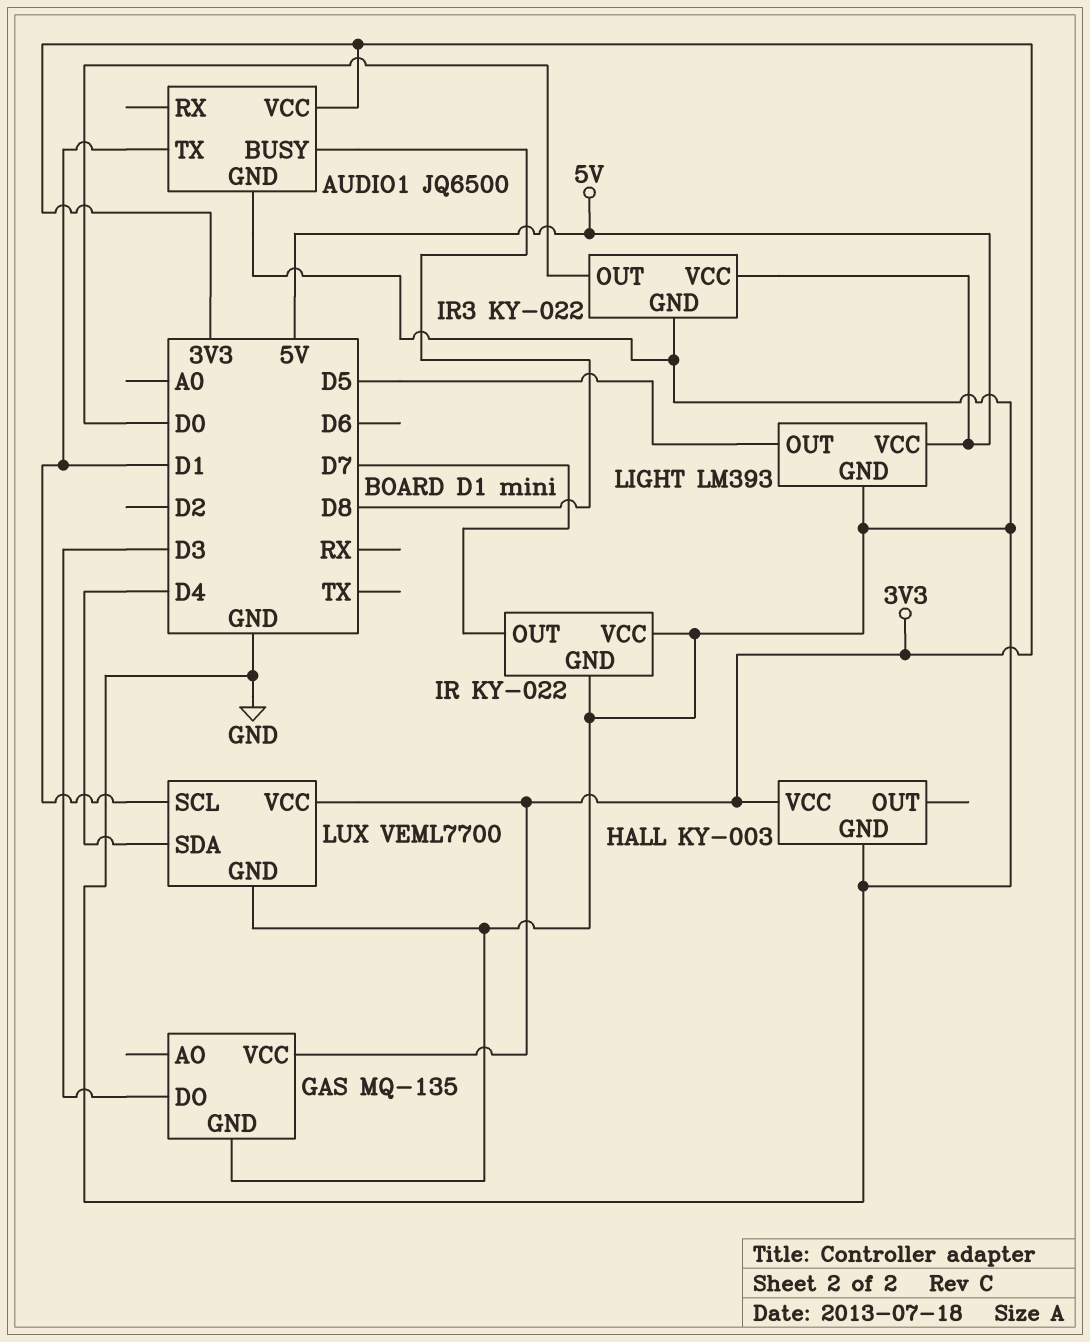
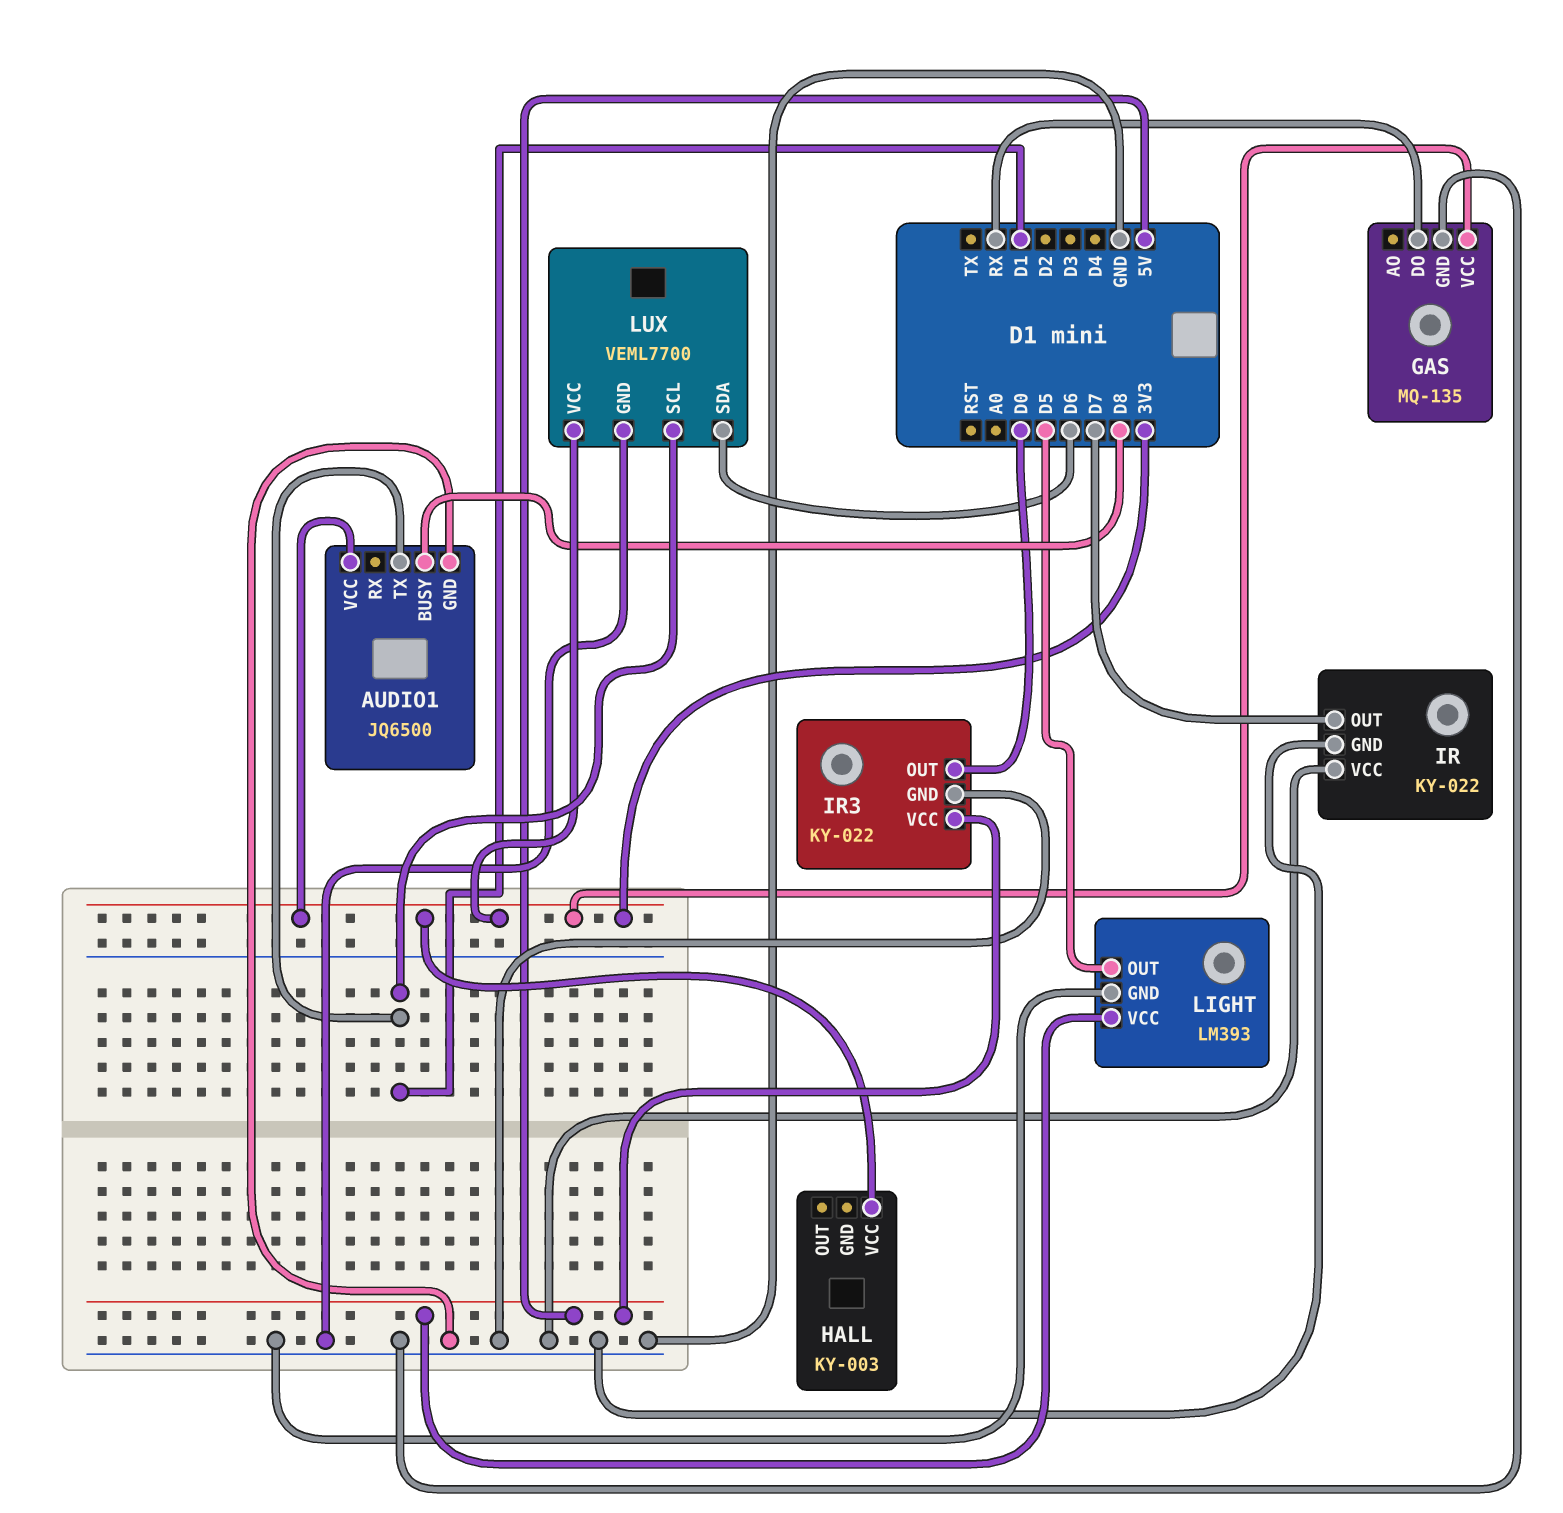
GAS pin DO: D3 -> RX
HALL pin GND: GND -> none
LUX pin SDA: D4 -> D6

